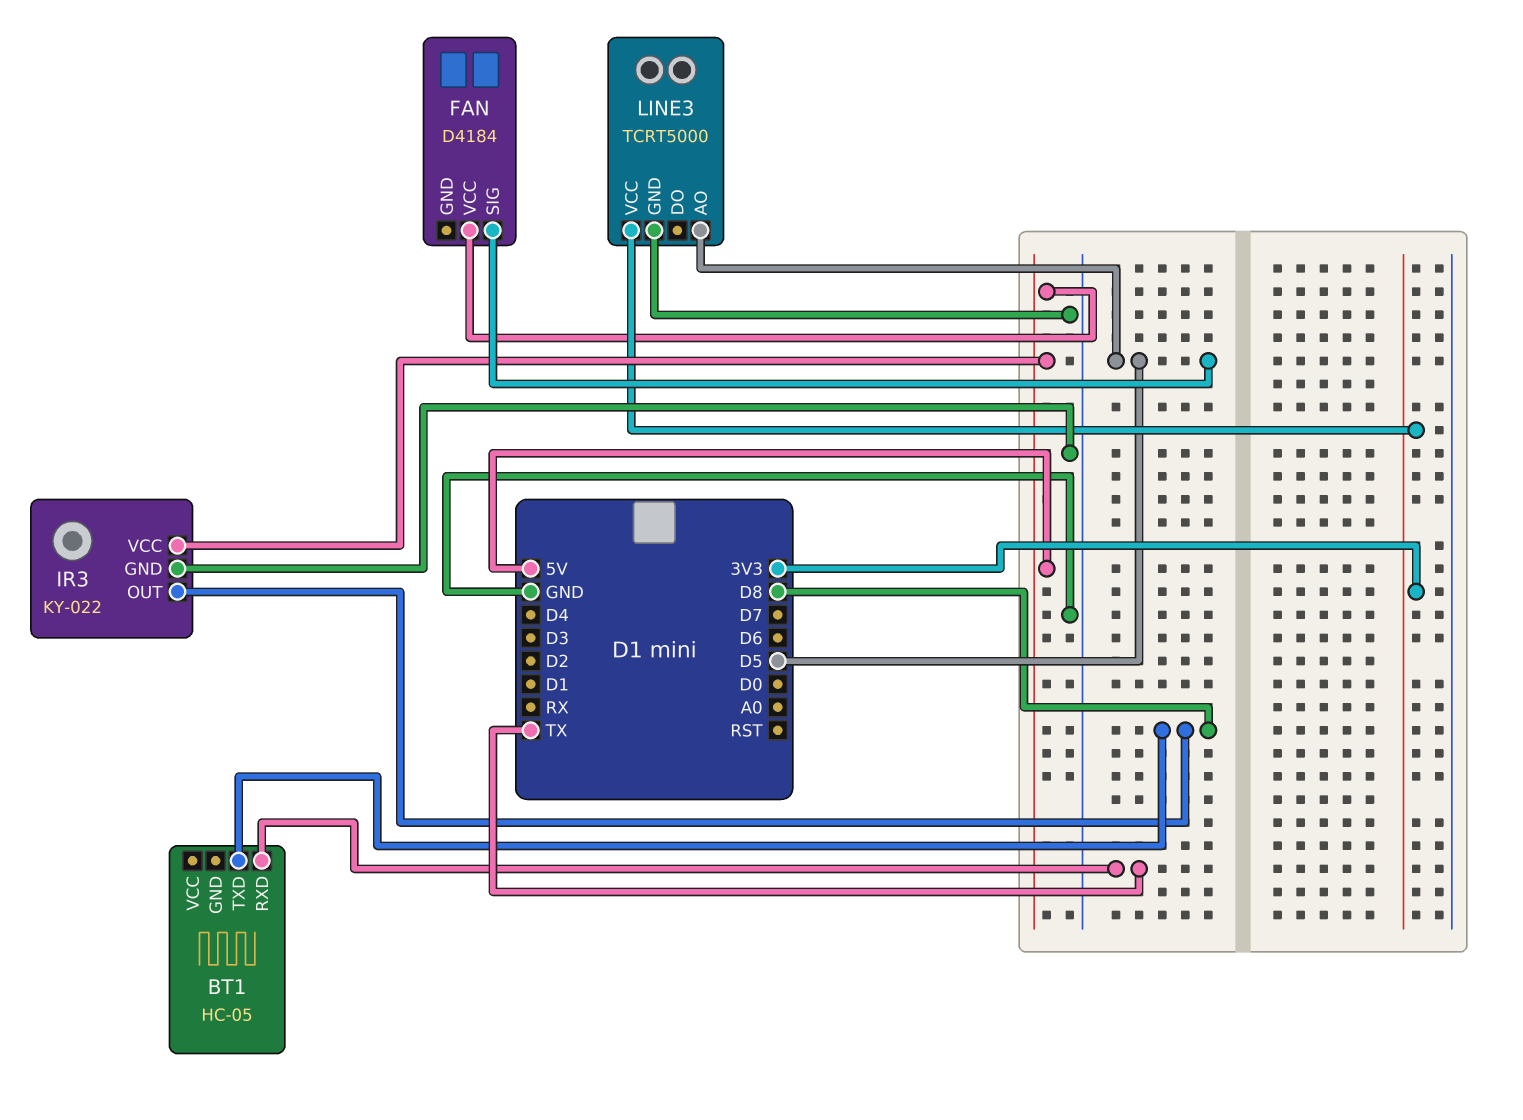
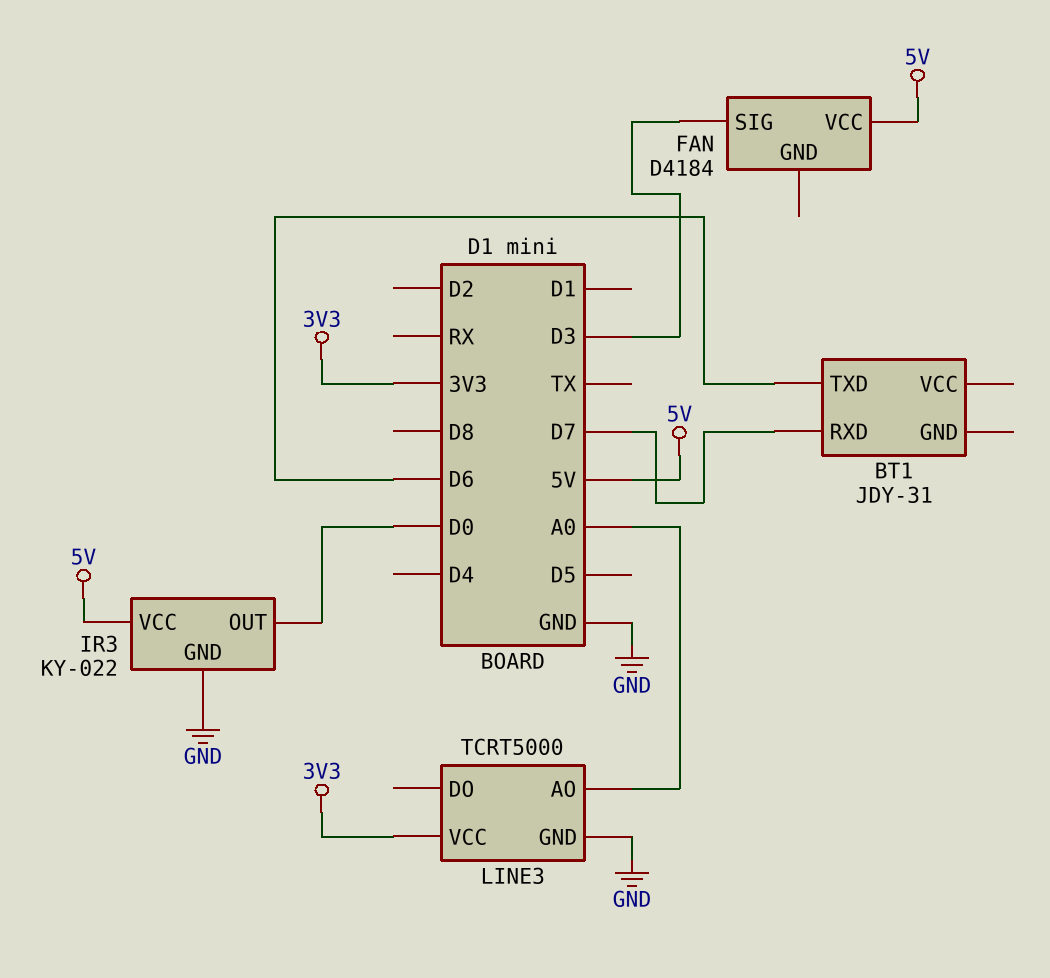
BT1: HC-05 -> JDY-31
BT1 pin RXD: TX -> D7
BT1 pin TXD: D8 -> D6
FAN pin SIG: D5 -> D3
IR3 pin OUT: D8 -> D0
LINE3 pin AO: D5 -> A0

